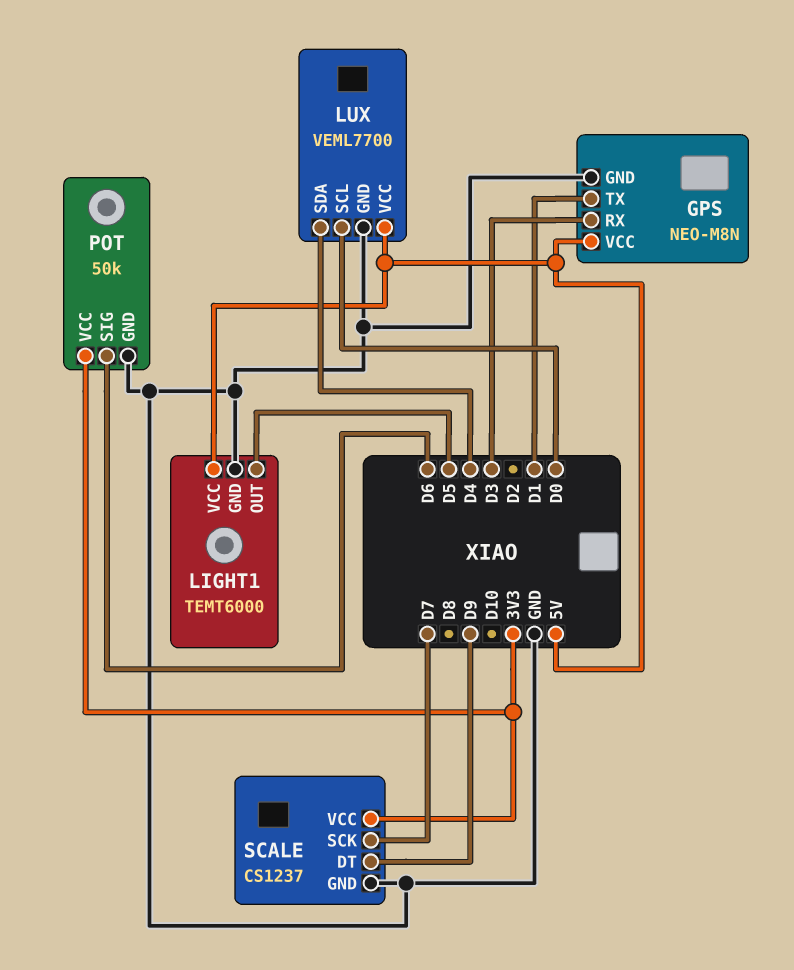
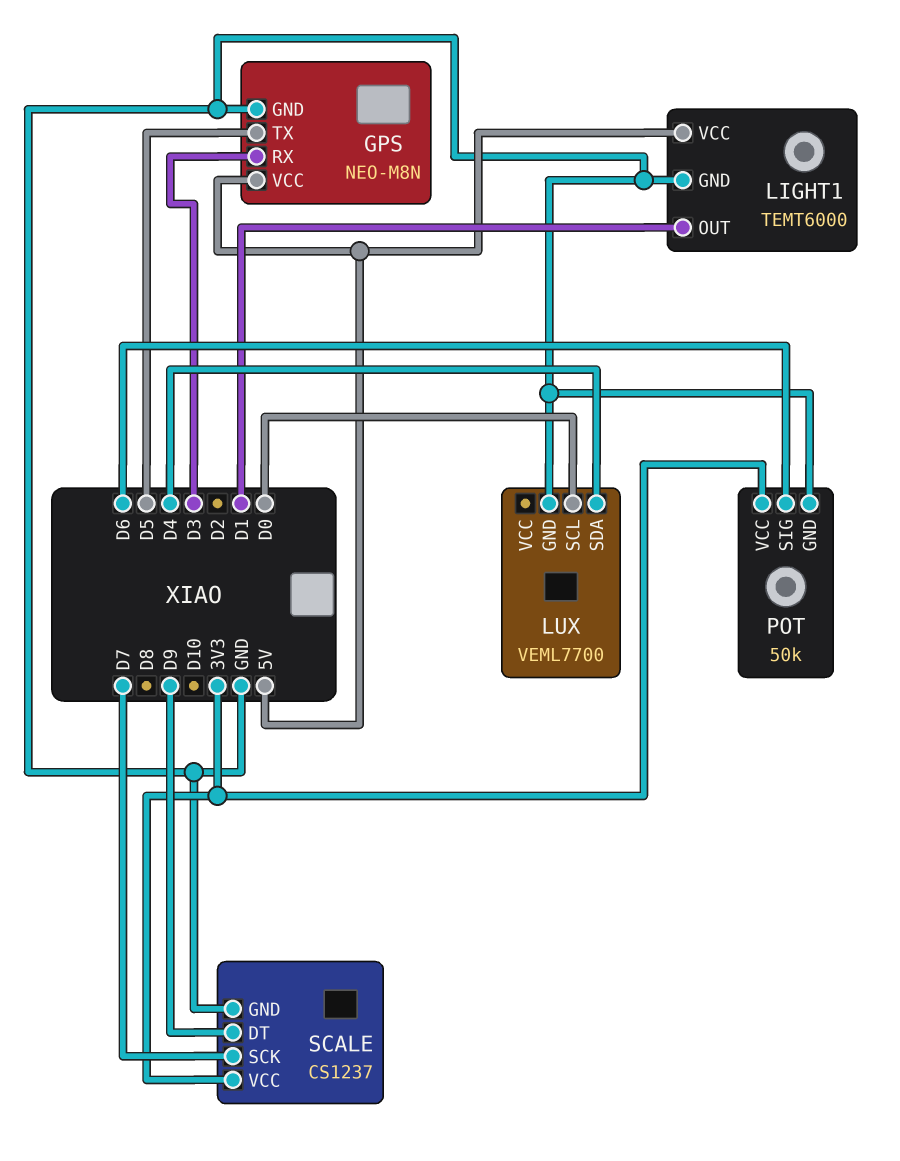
GPS pin TX: D1 -> D5
LIGHT1 pin OUT: D5 -> D1
LUX pin VCC: 5V -> none

